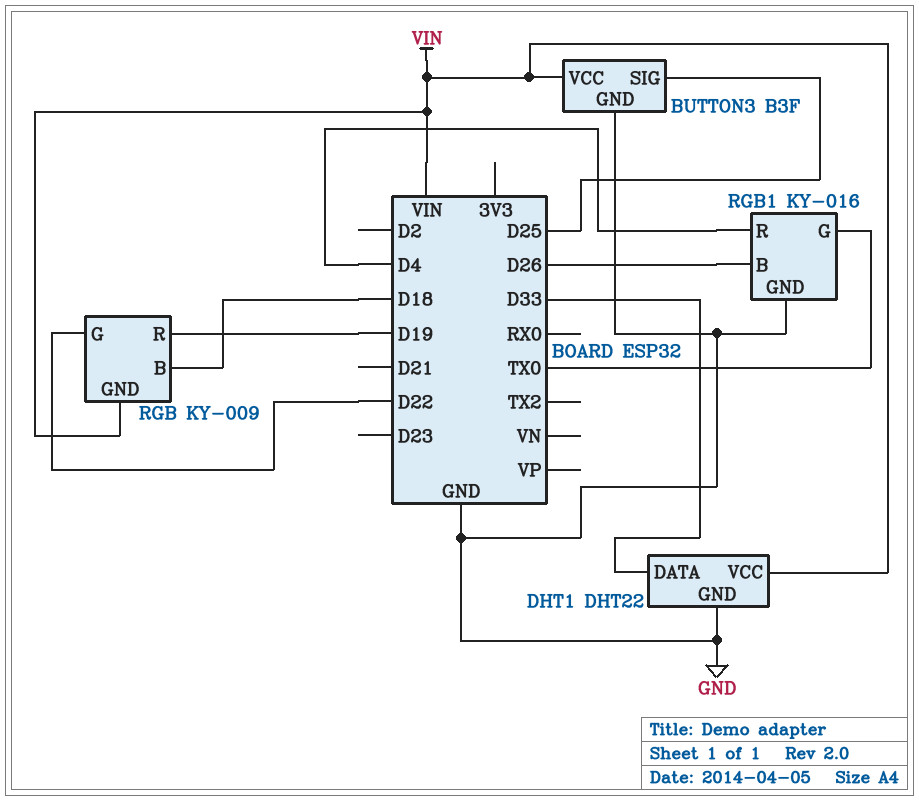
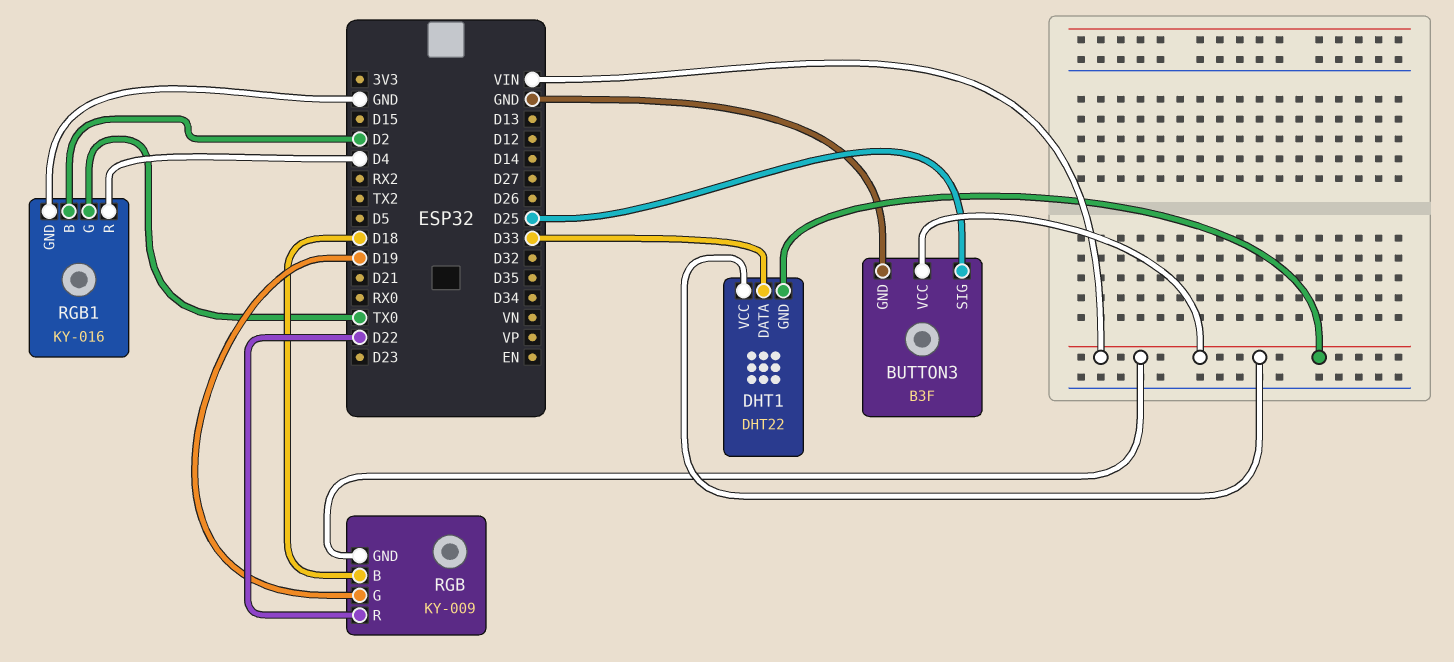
DHT1 pin GND: GND -> VIN
RGB pin G: D22 -> D19
RGB pin R: D19 -> D22
RGB1 pin B: D26 -> D2

